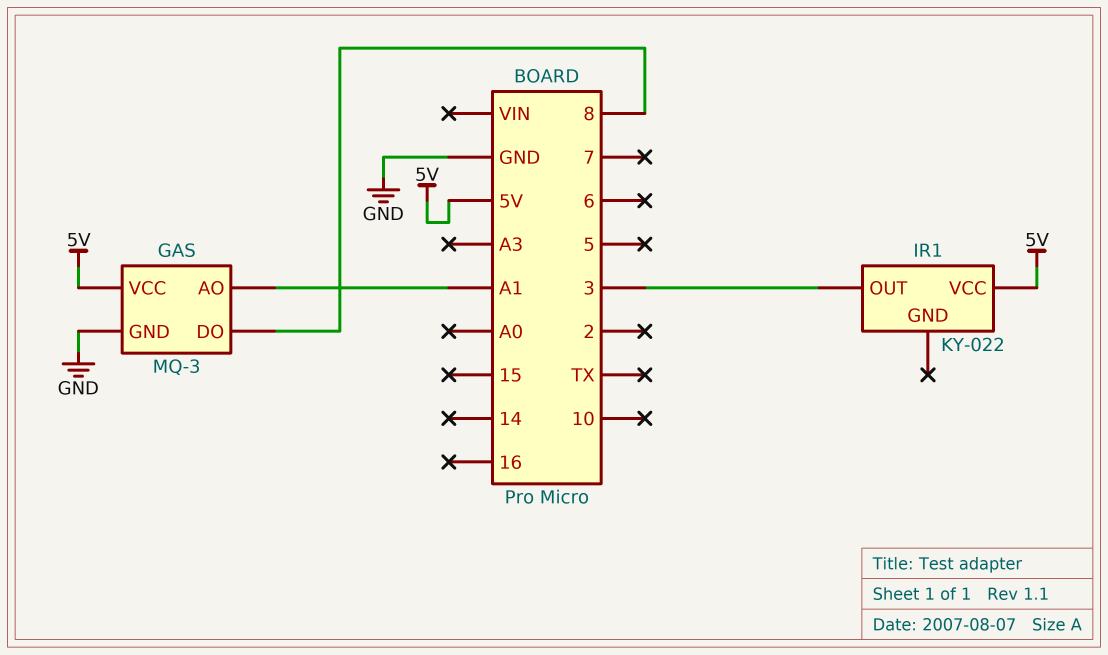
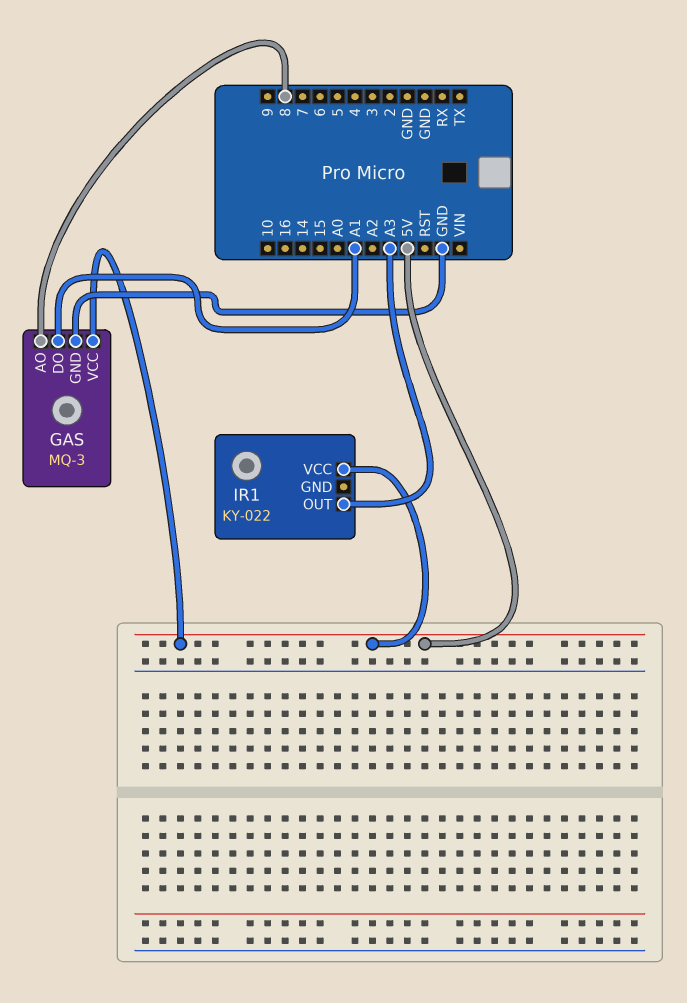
GAS pin AO: A1 -> 8
GAS pin DO: 8 -> A1
IR1 pin OUT: 3 -> A3

